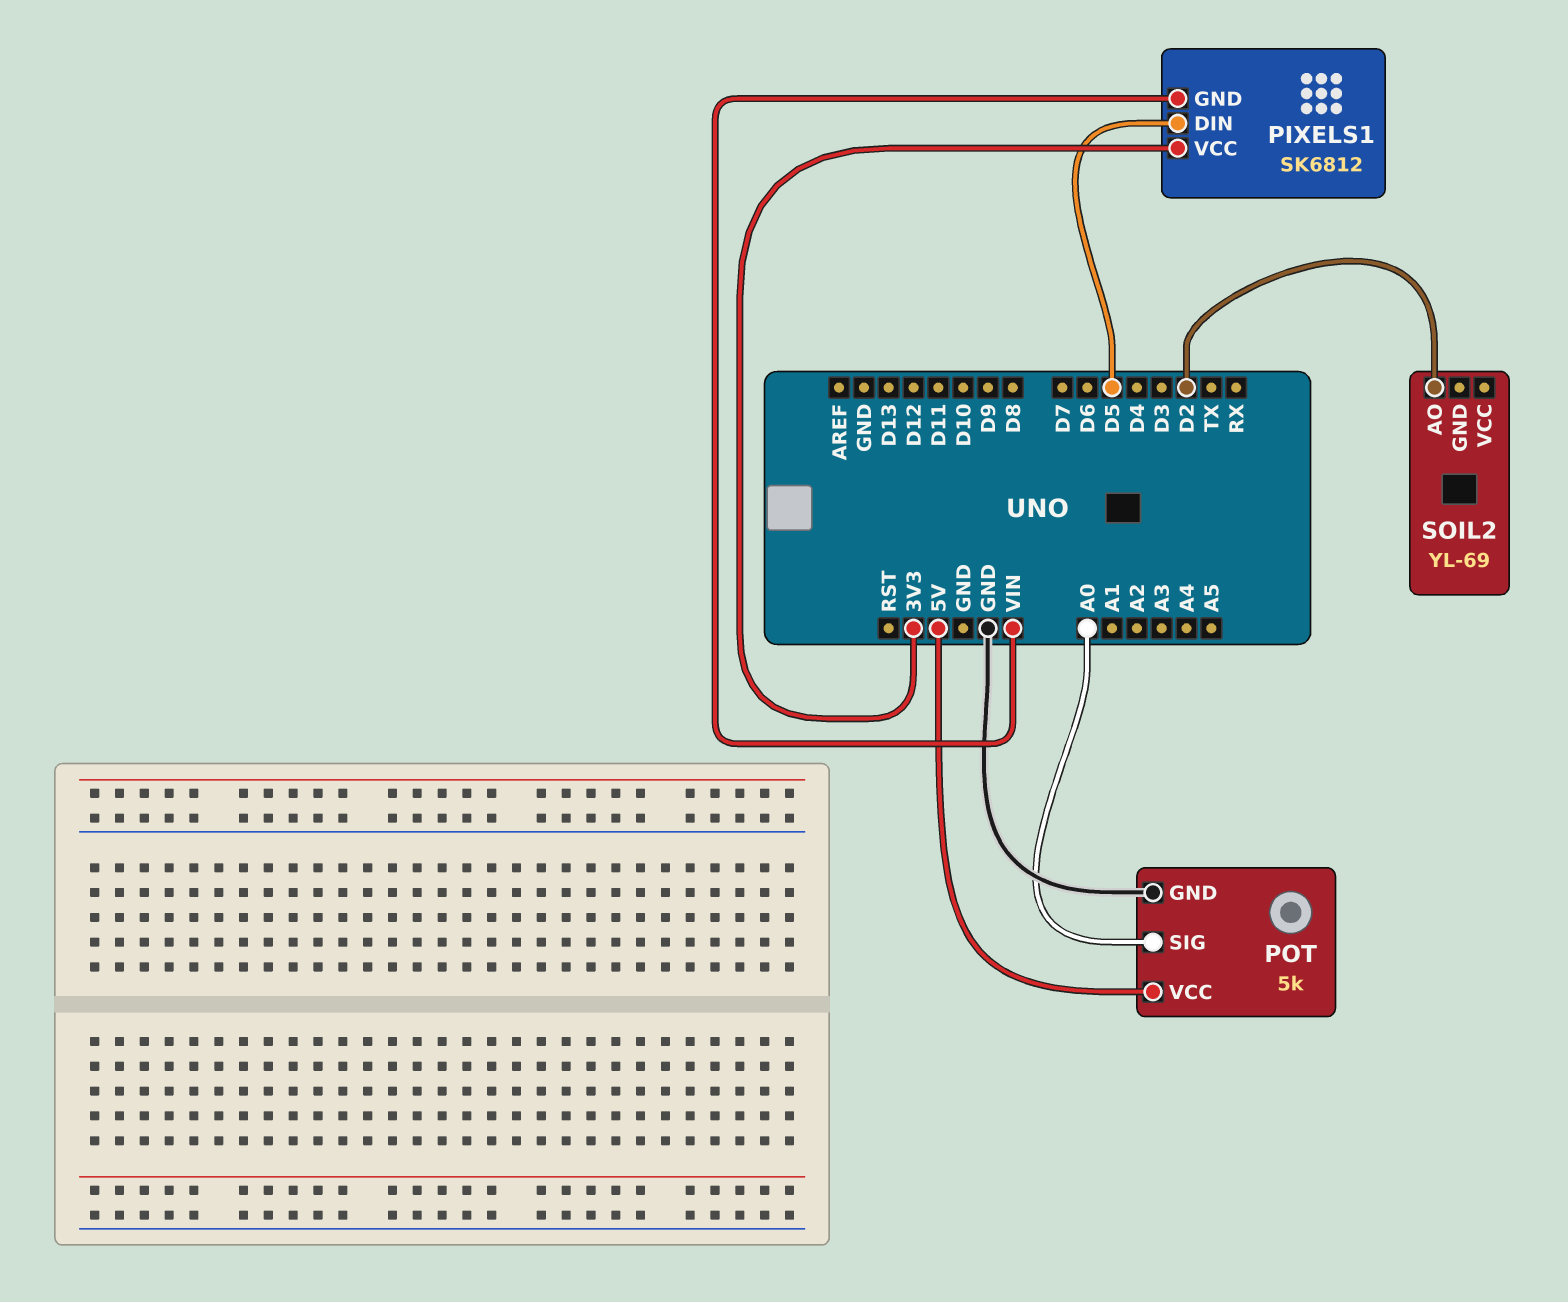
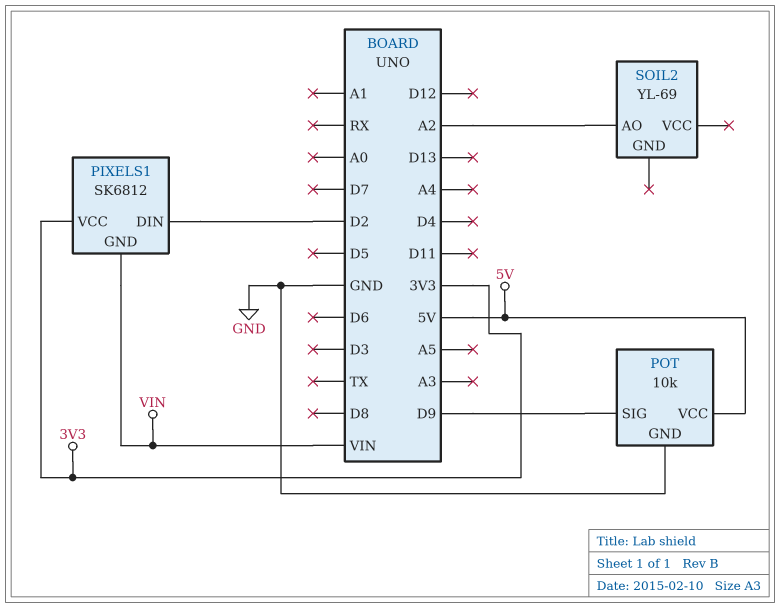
PIXELS1 pin DIN: D5 -> D2
POT: 5k -> 10k
POT pin SIG: A0 -> D9
SOIL2 pin AO: D2 -> A2

